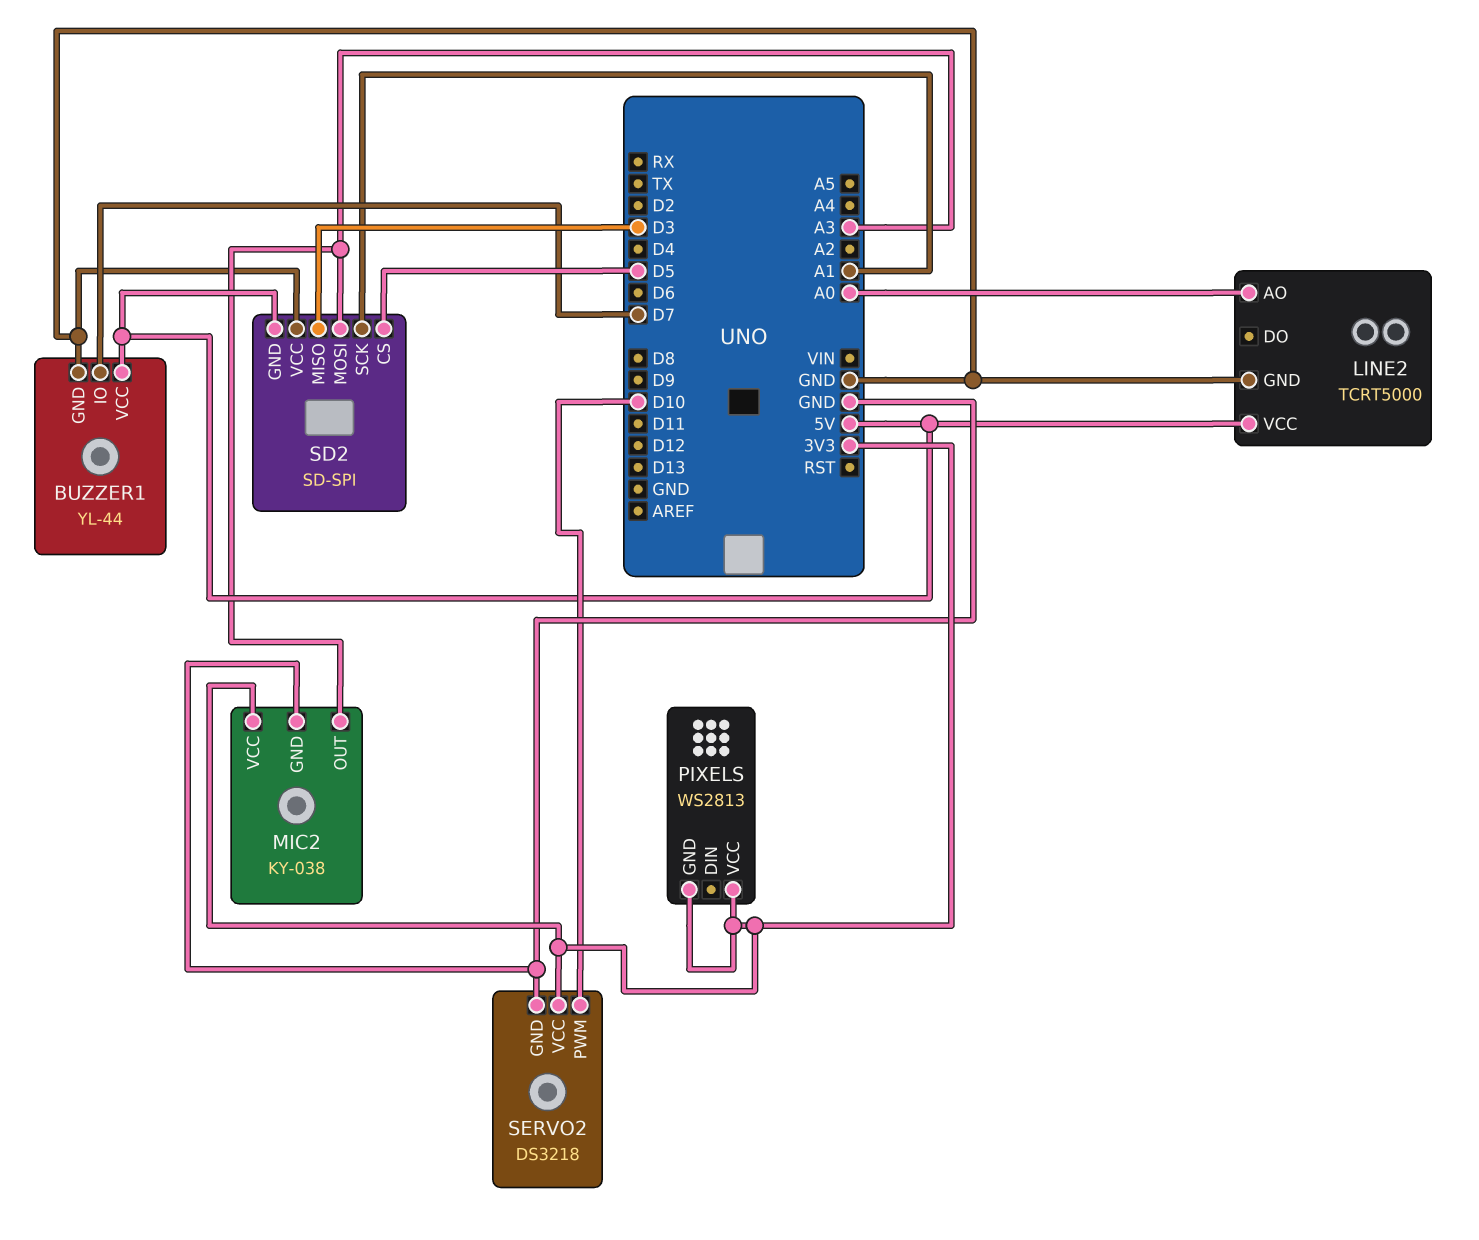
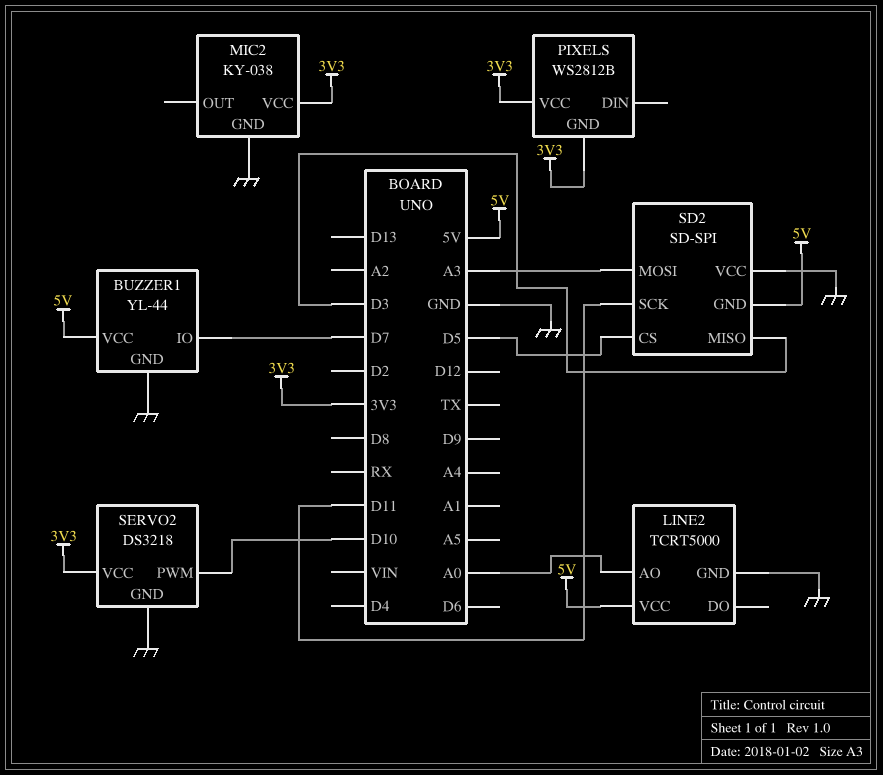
MIC2 pin OUT: A3 -> none
PIXELS: WS2813 -> WS2812B
SD2 pin SCK: A1 -> D11

